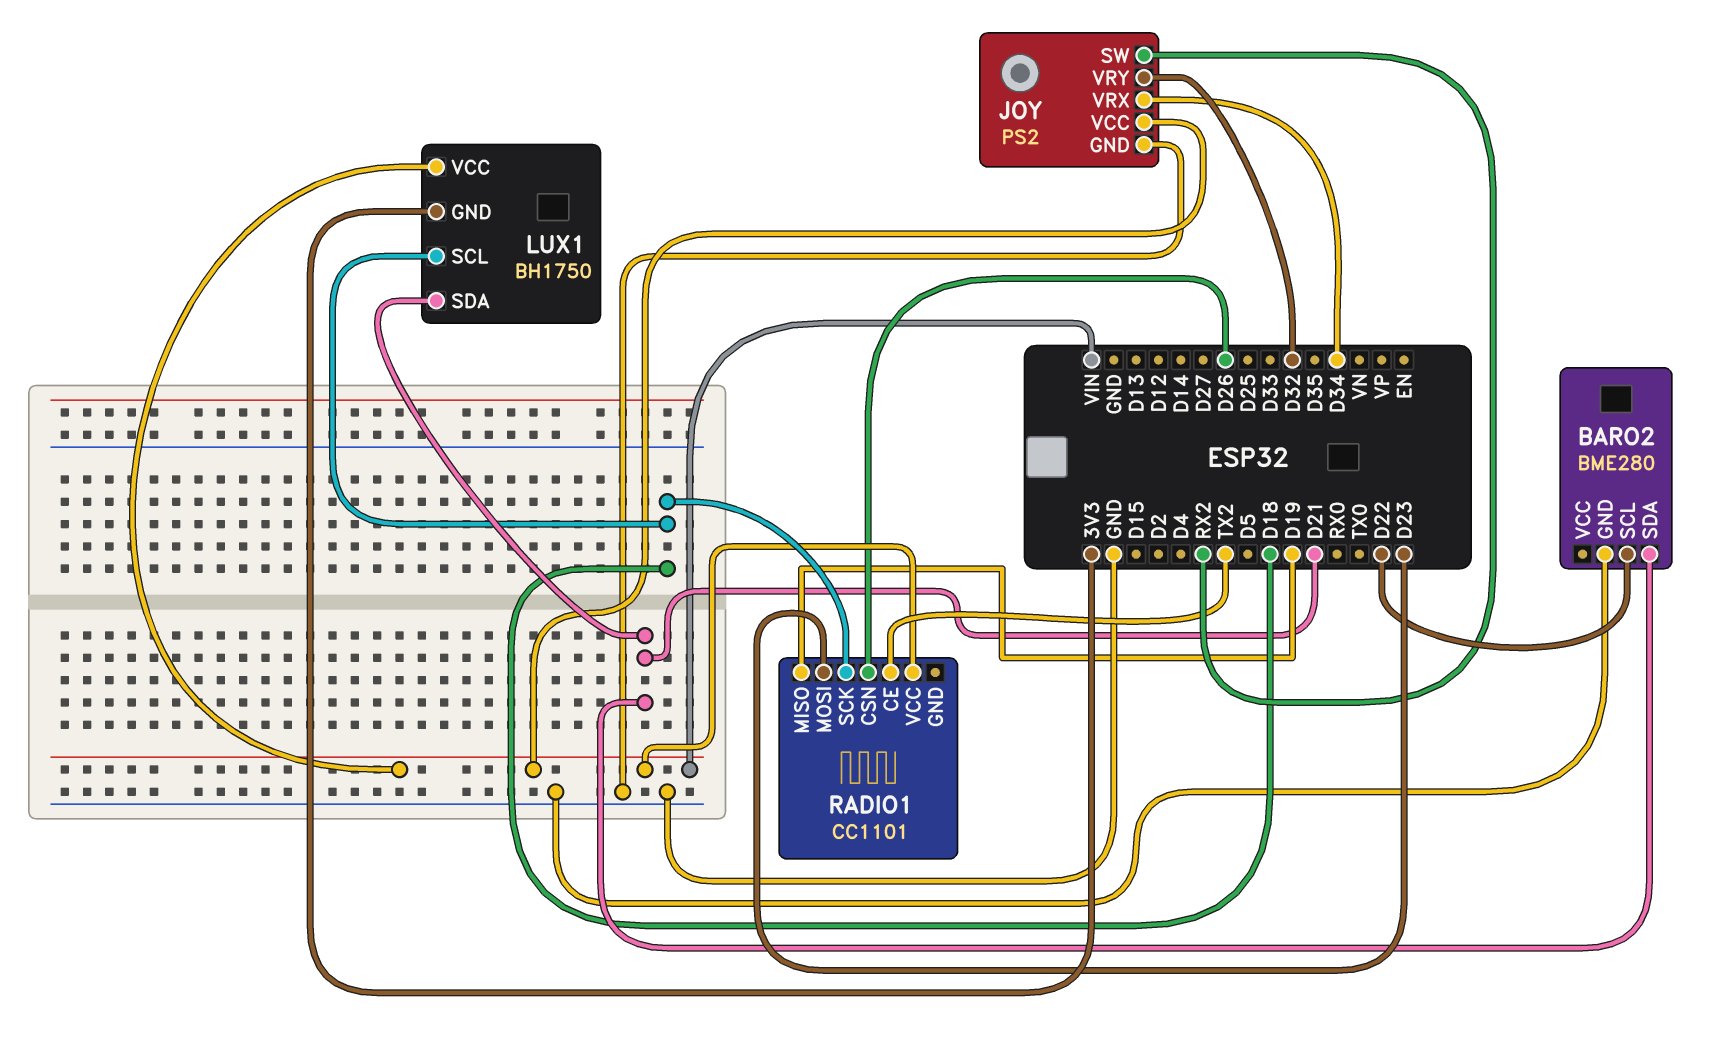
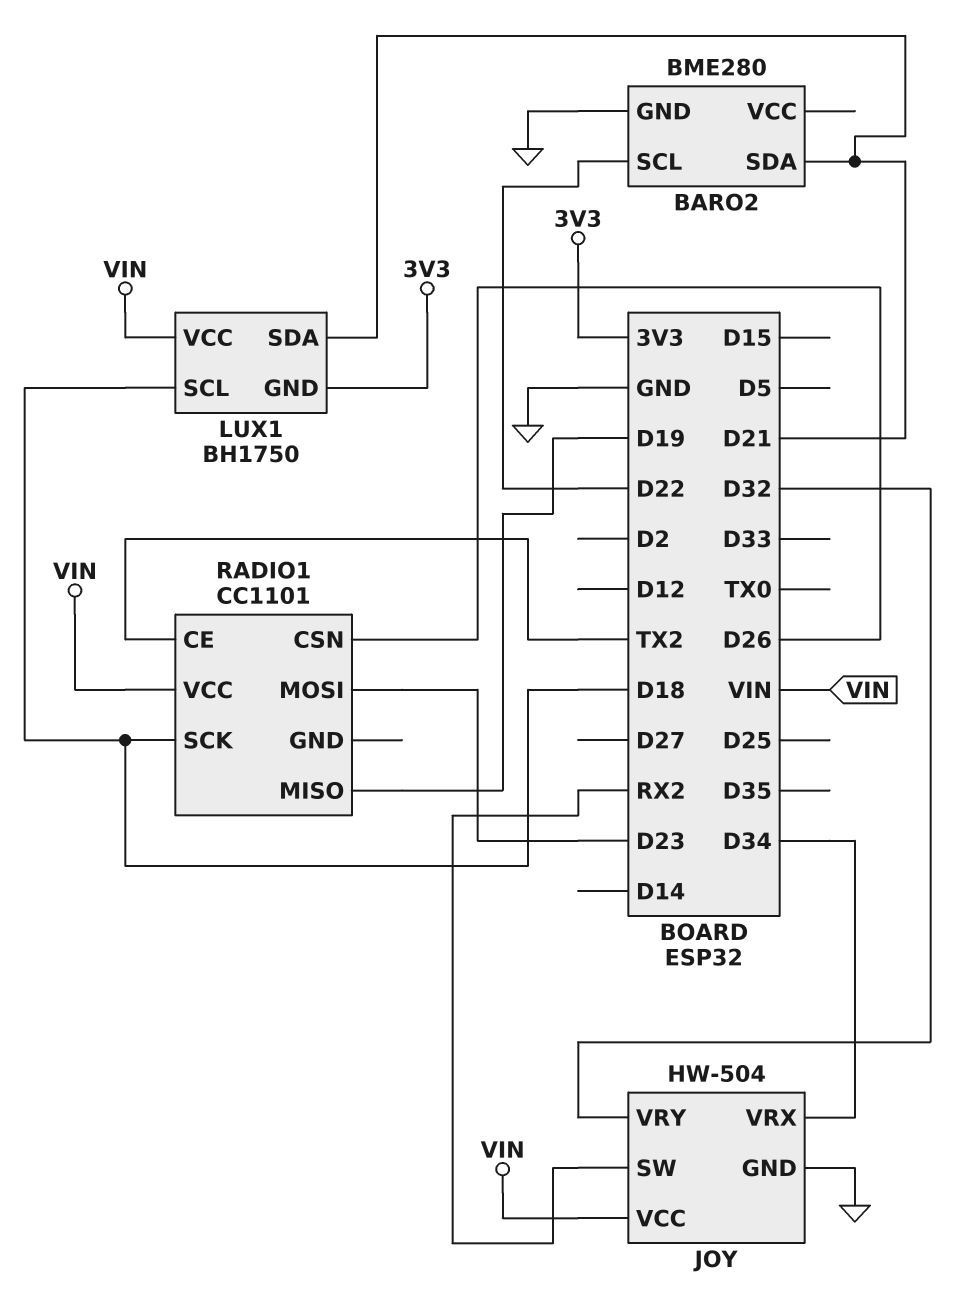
JOY: PS2 -> HW-504

